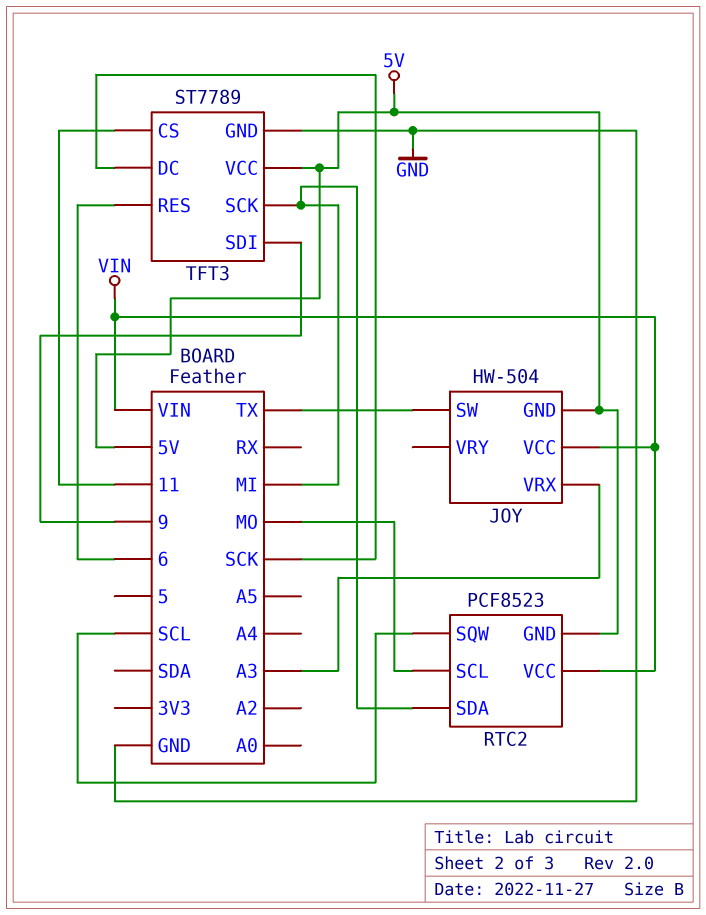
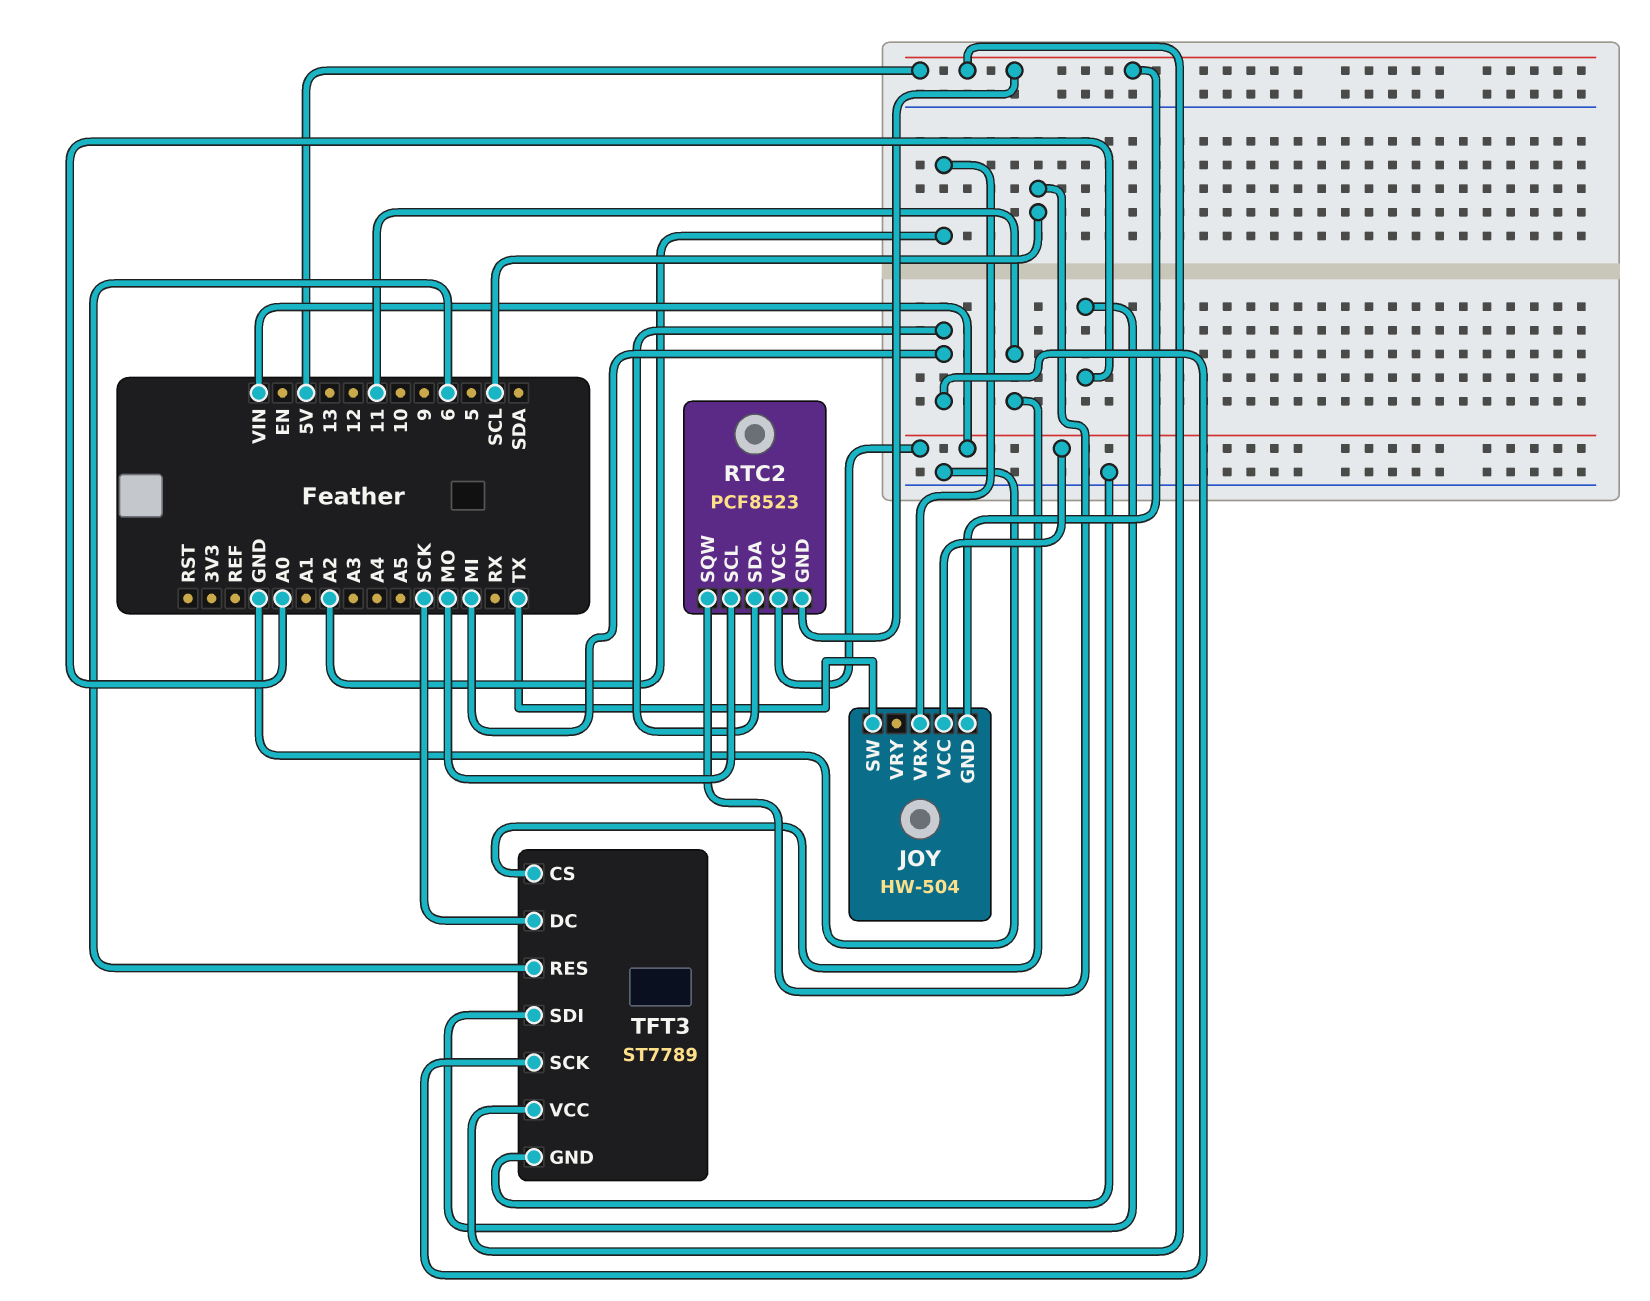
JOY pin VRX: A3 -> A2
TFT3 pin SDI: 9 -> A0

